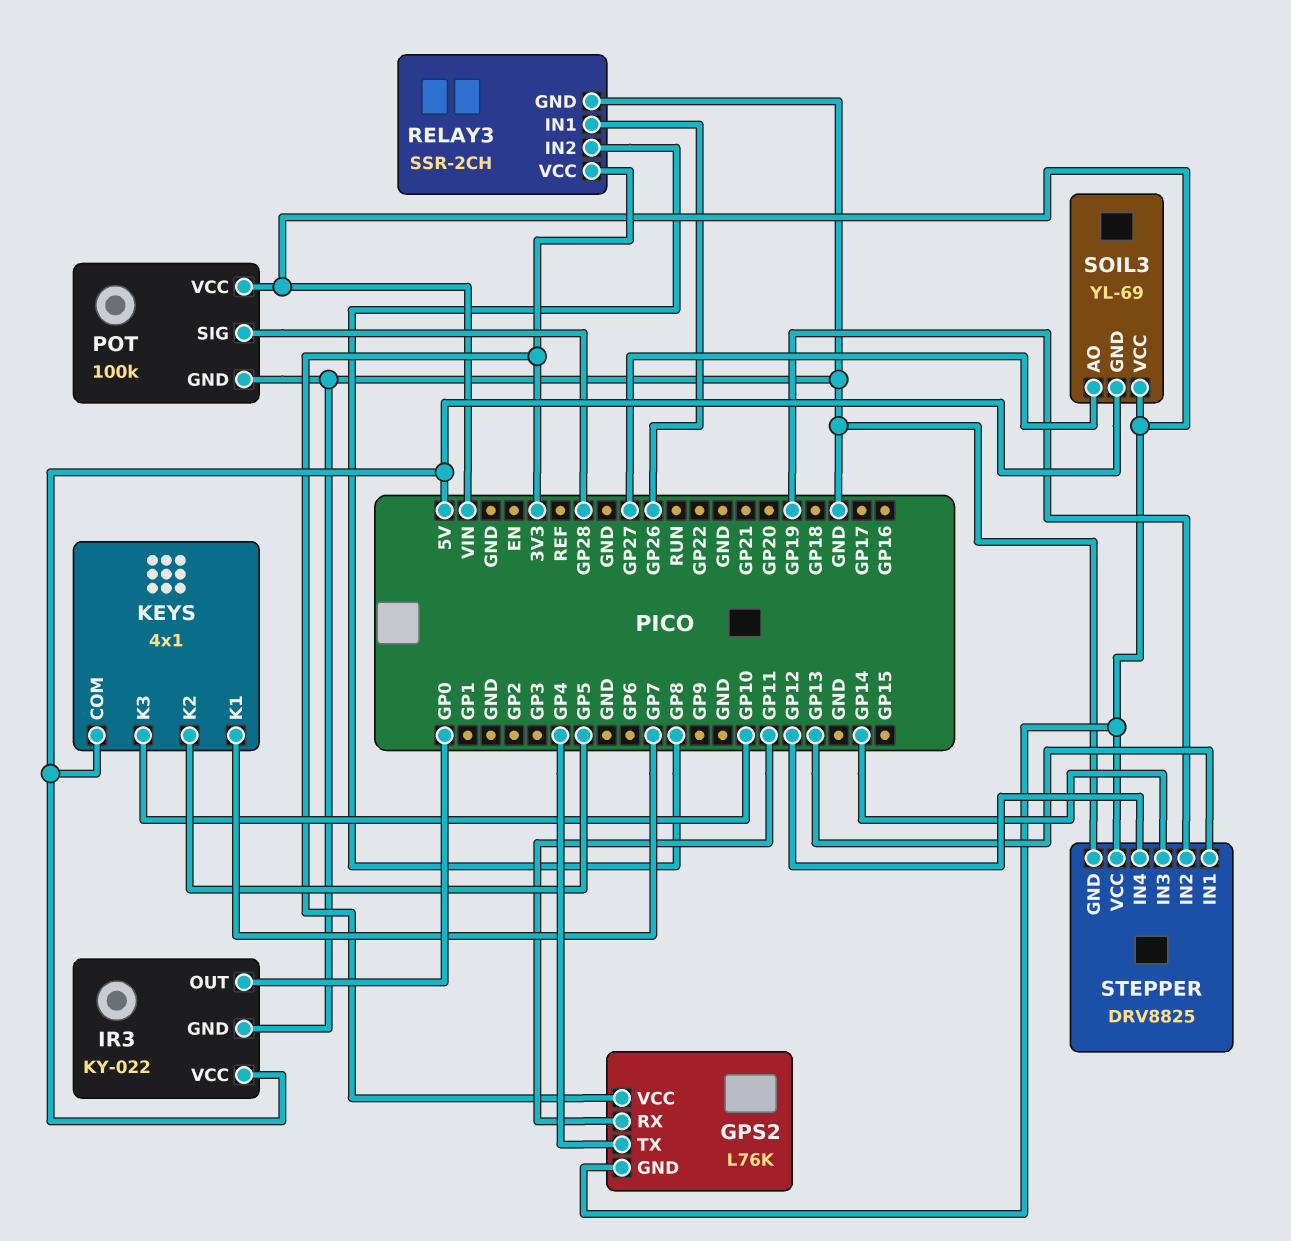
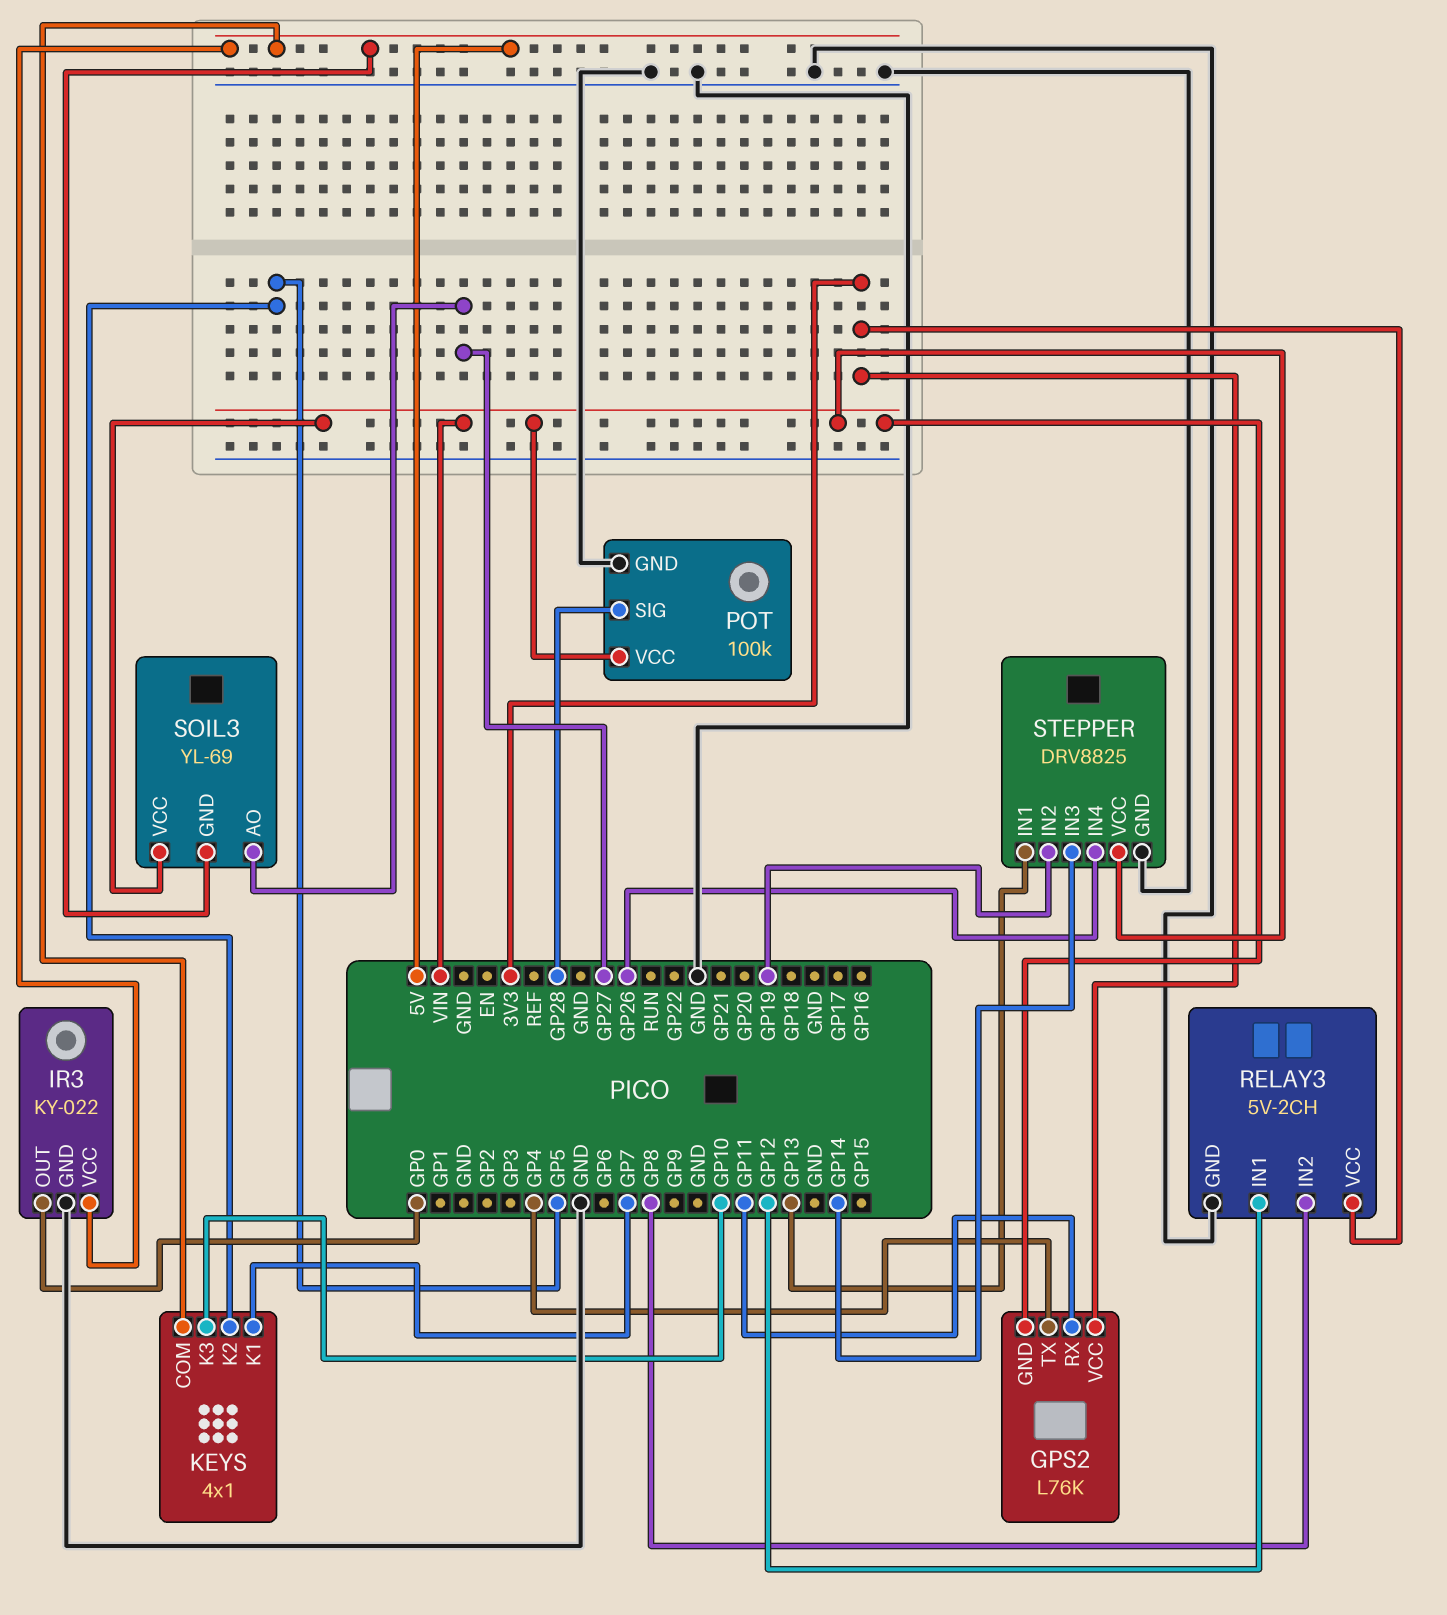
RELAY3: SSR-2CH -> 5V-2CH
RELAY3 pin IN1: GP26 -> GP12
STEPPER pin IN4: GP12 -> GP26

